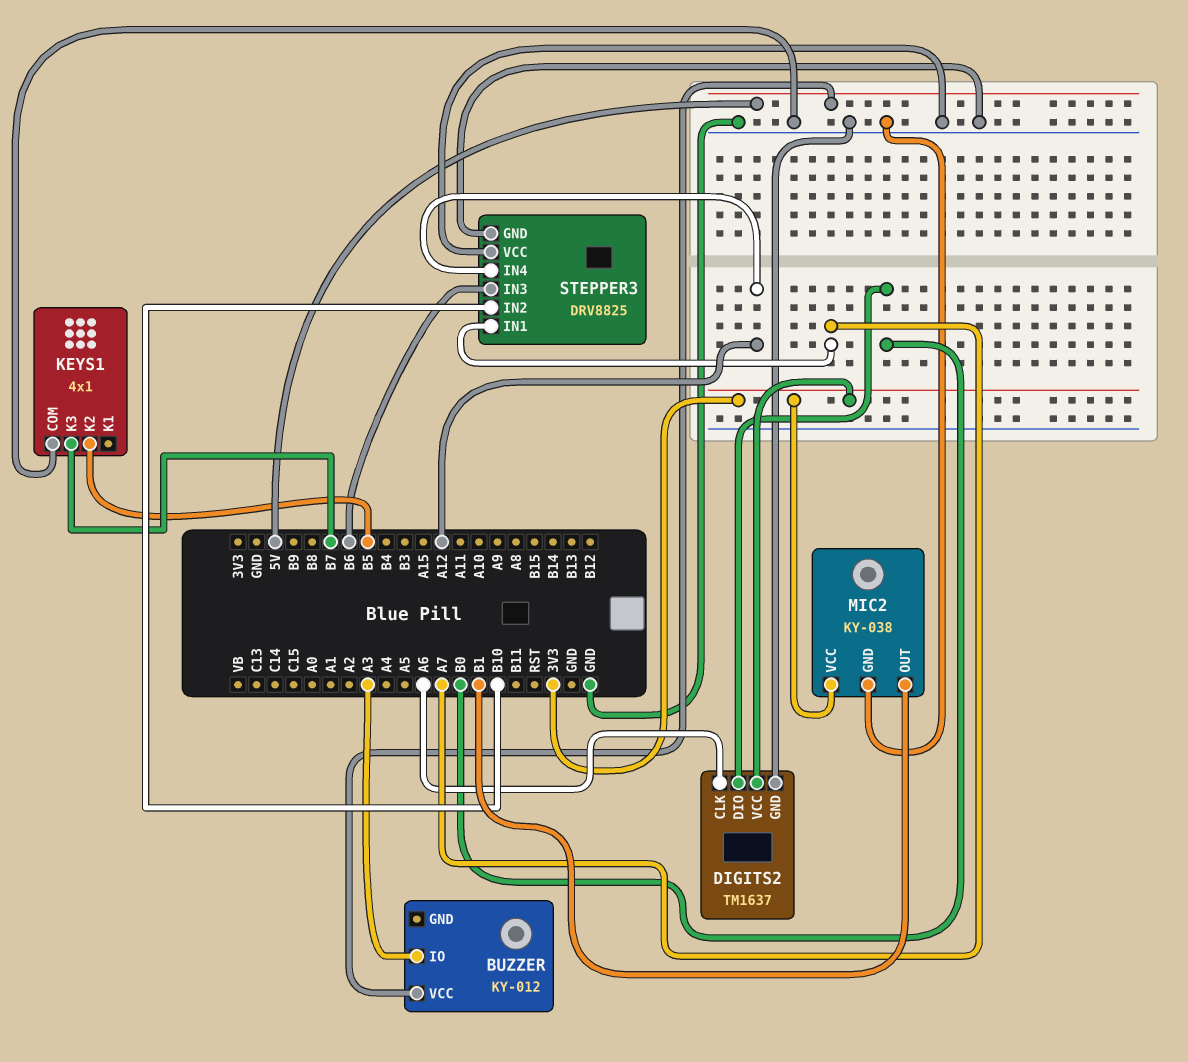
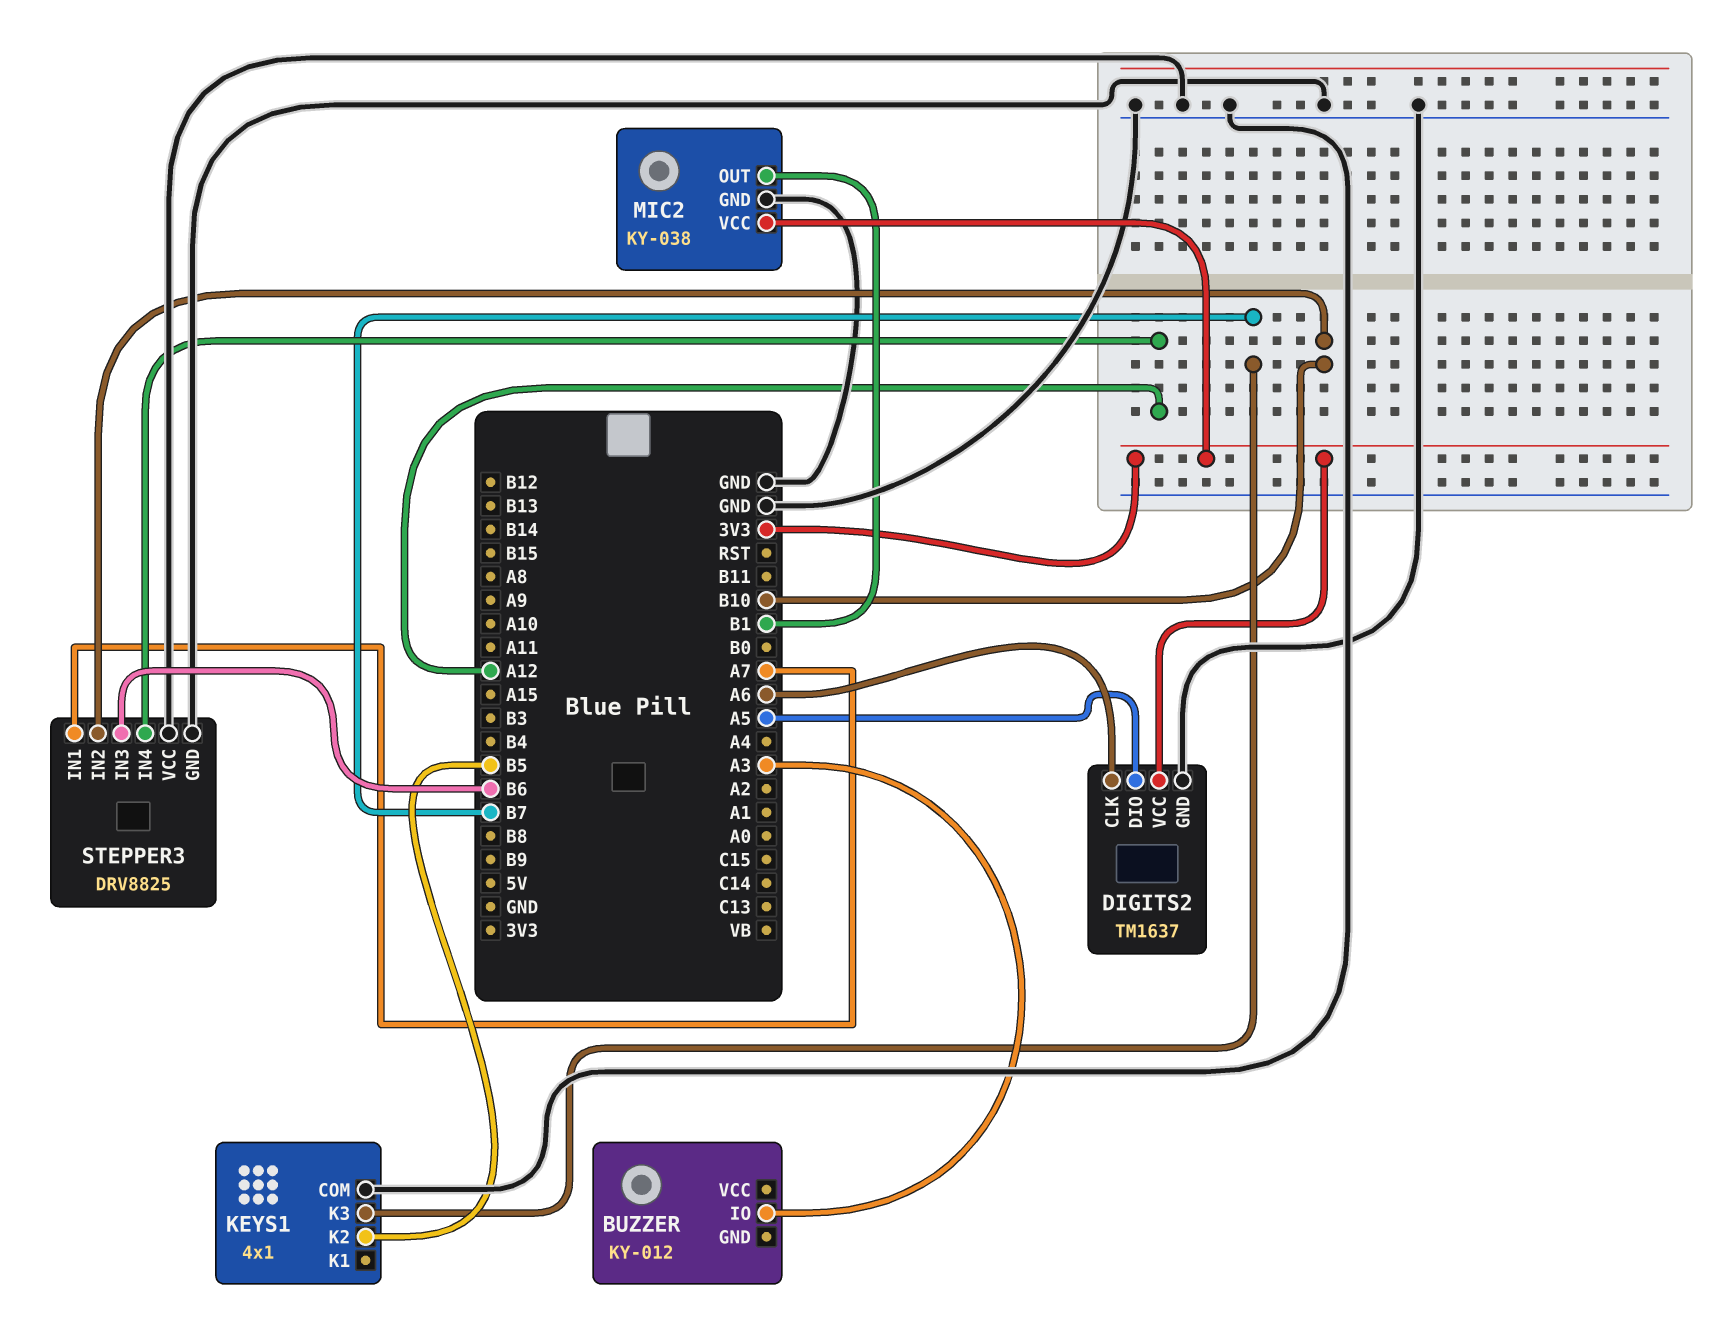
BUZZER pin VCC: 5V -> none
DIGITS2 pin DIO: B0 -> A5

